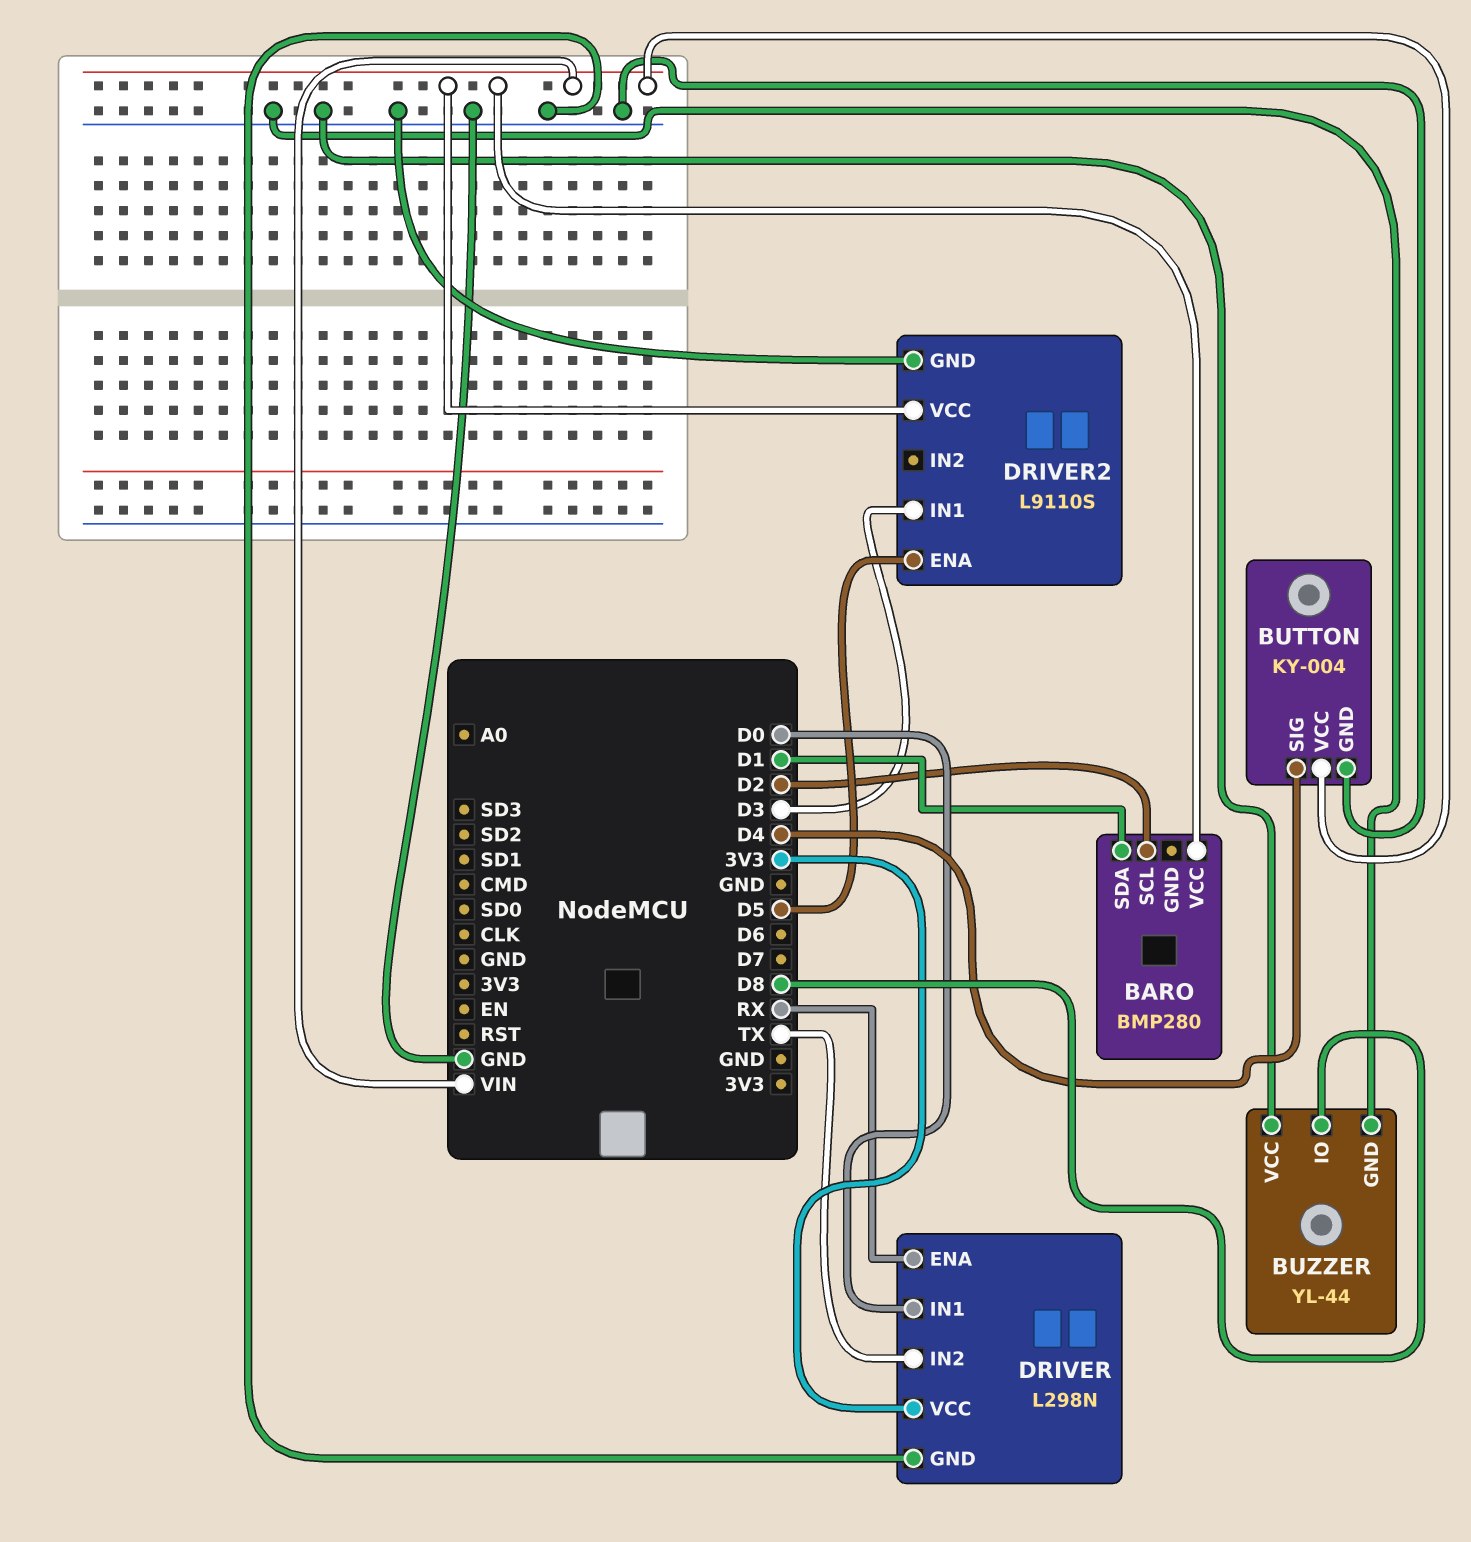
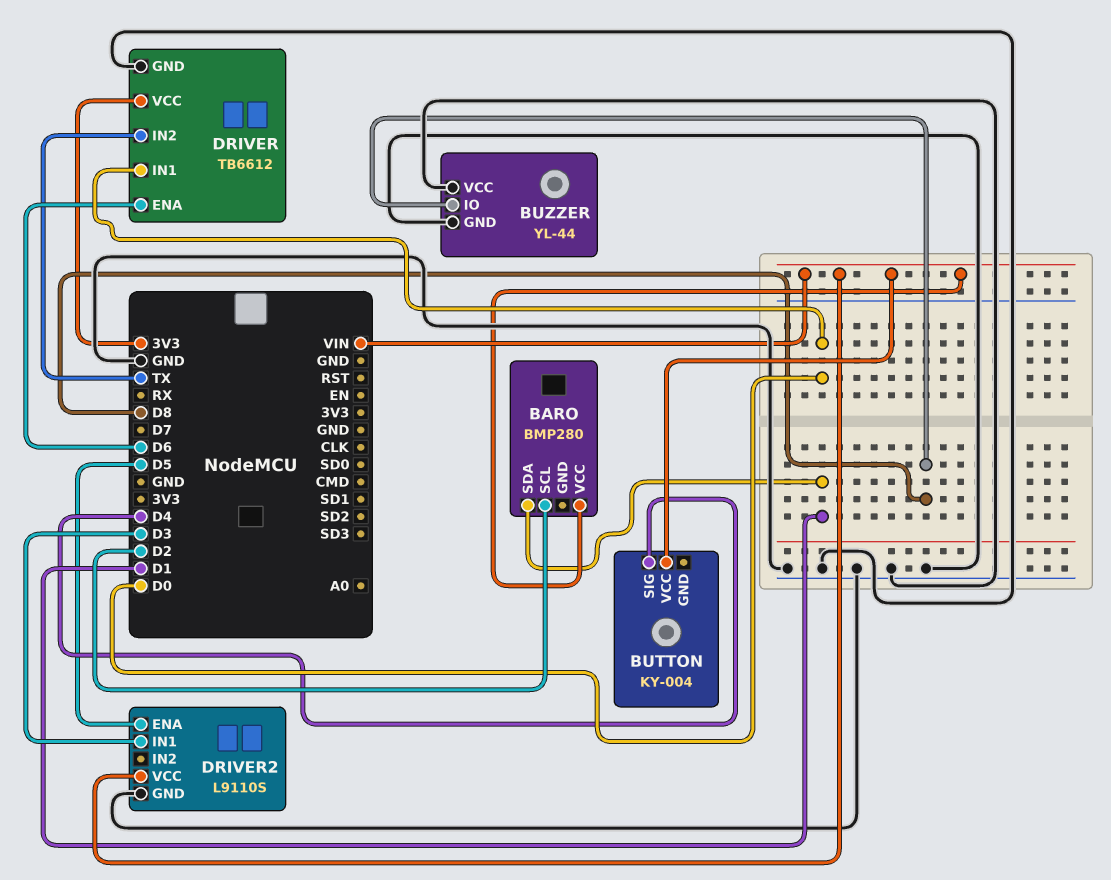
BUTTON pin GND: GND -> none
DRIVER: L298N -> TB6612
DRIVER pin ENA: RX -> D6

